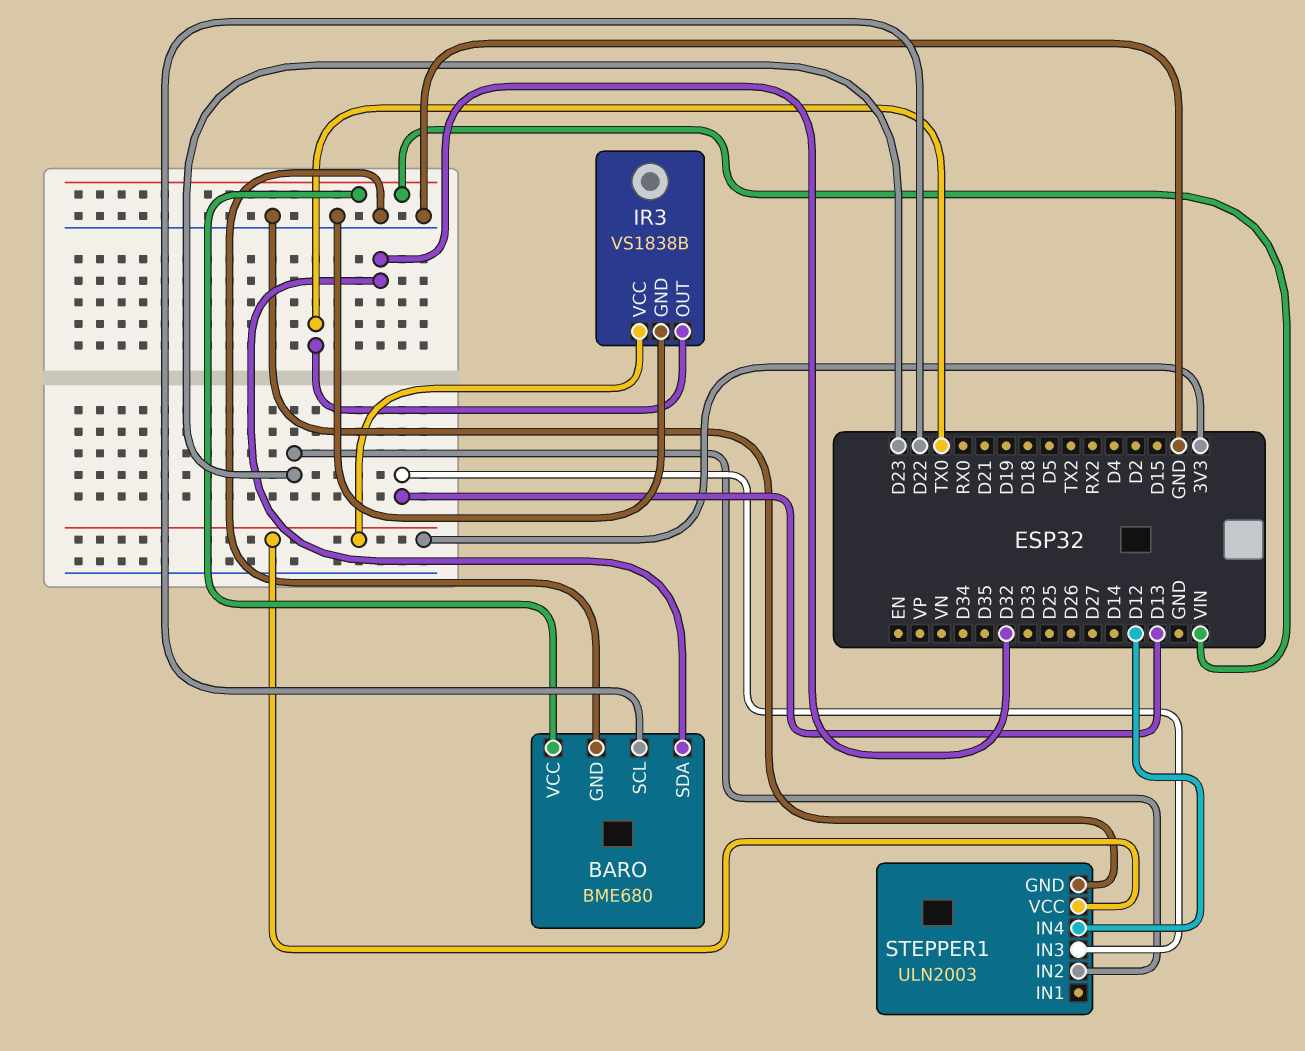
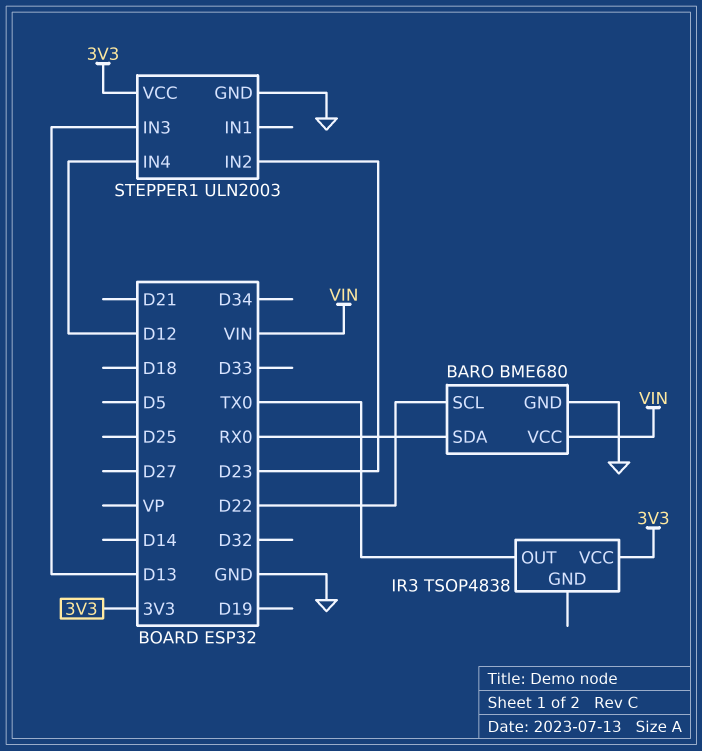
BARO pin SDA: D32 -> RX0
IR3: VS1838B -> TSOP4838
IR3 pin GND: GND -> none

